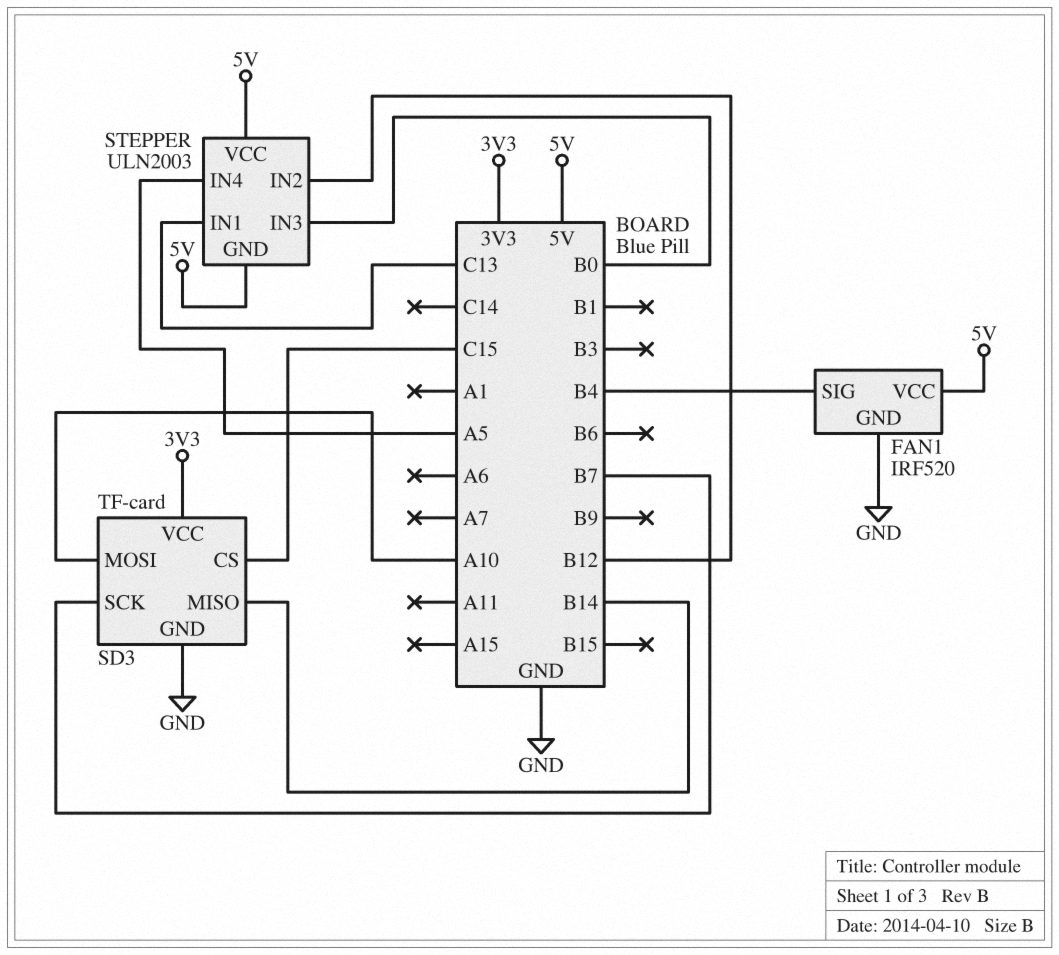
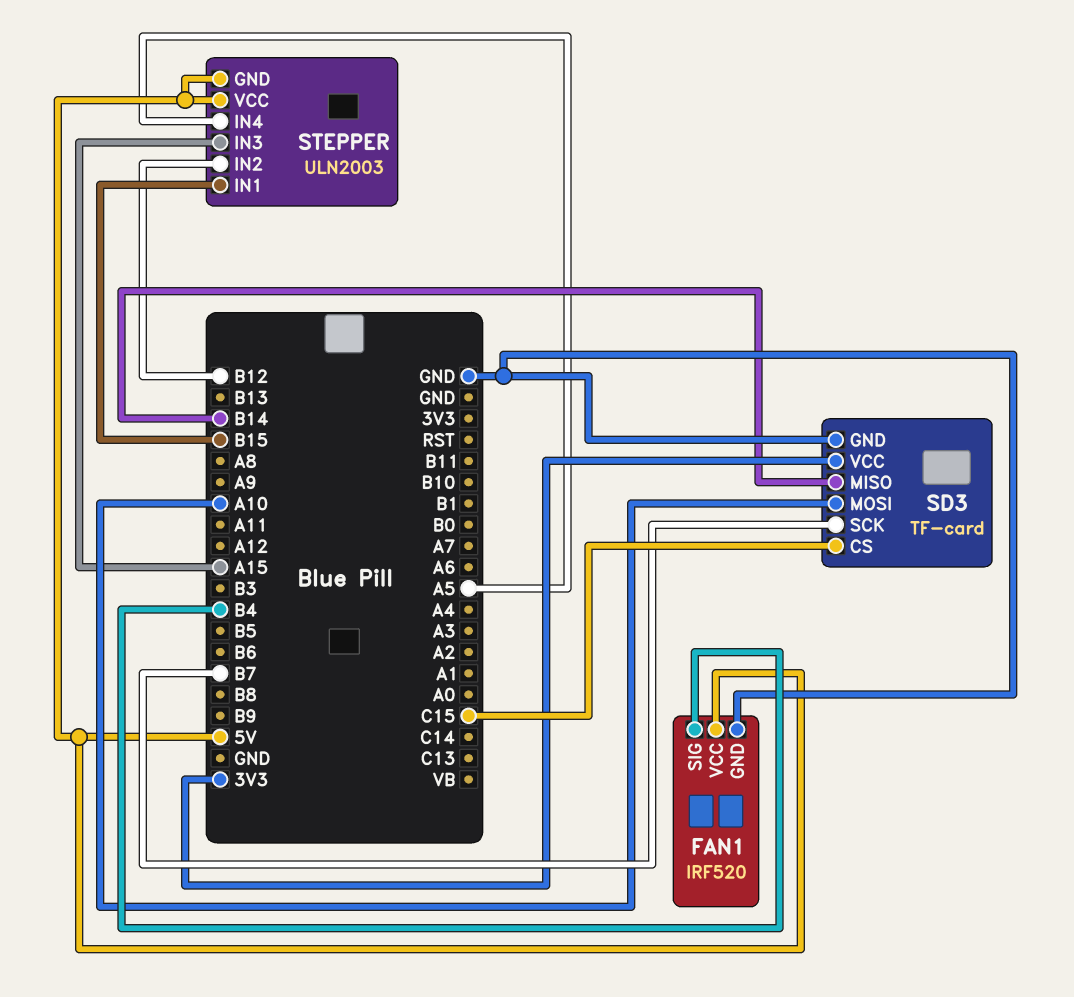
STEPPER pin IN1: C13 -> B15
STEPPER pin IN3: B0 -> A15

